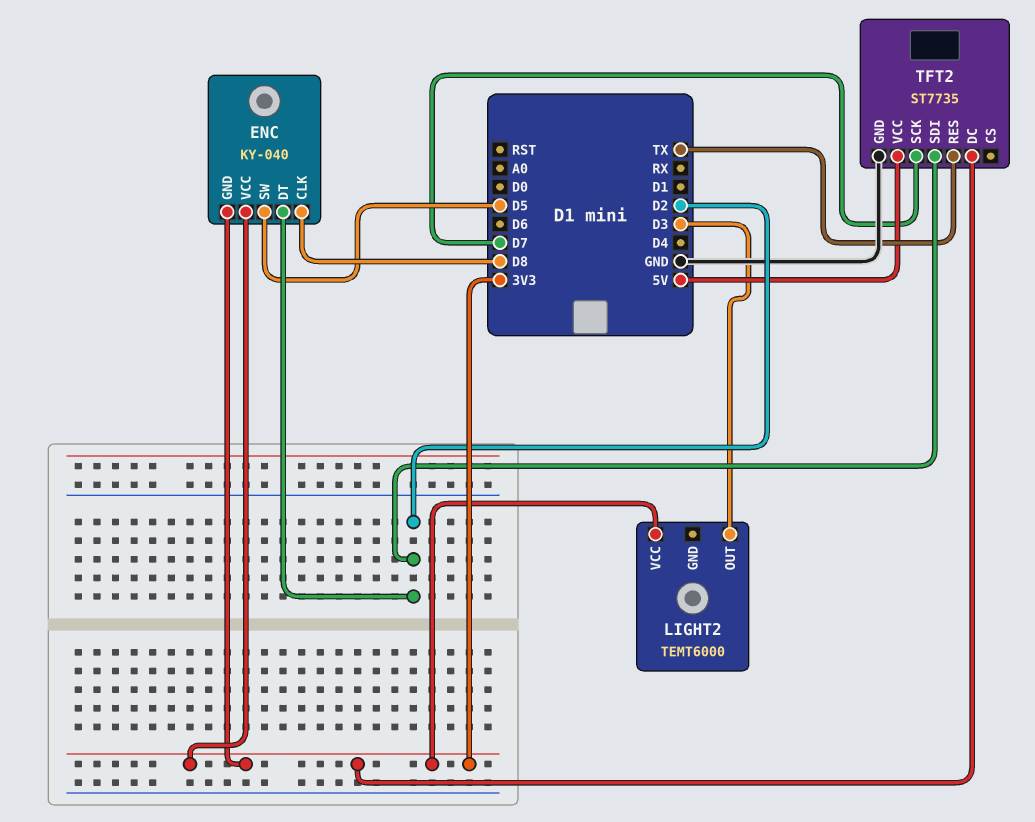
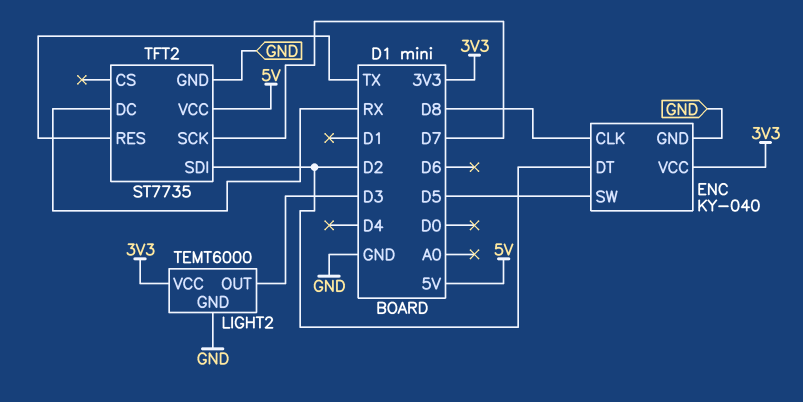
ENC pin GND: 3V3 -> GND
LIGHT2 pin GND: none -> GND
TFT2 pin DC: 3V3 -> RX

